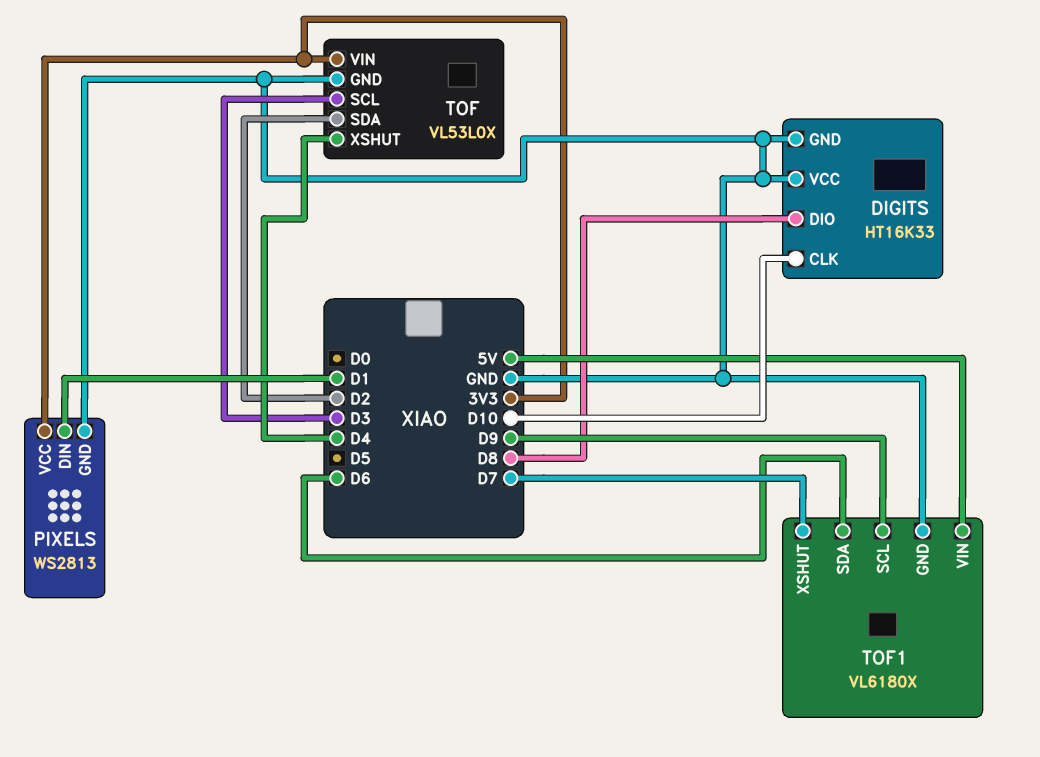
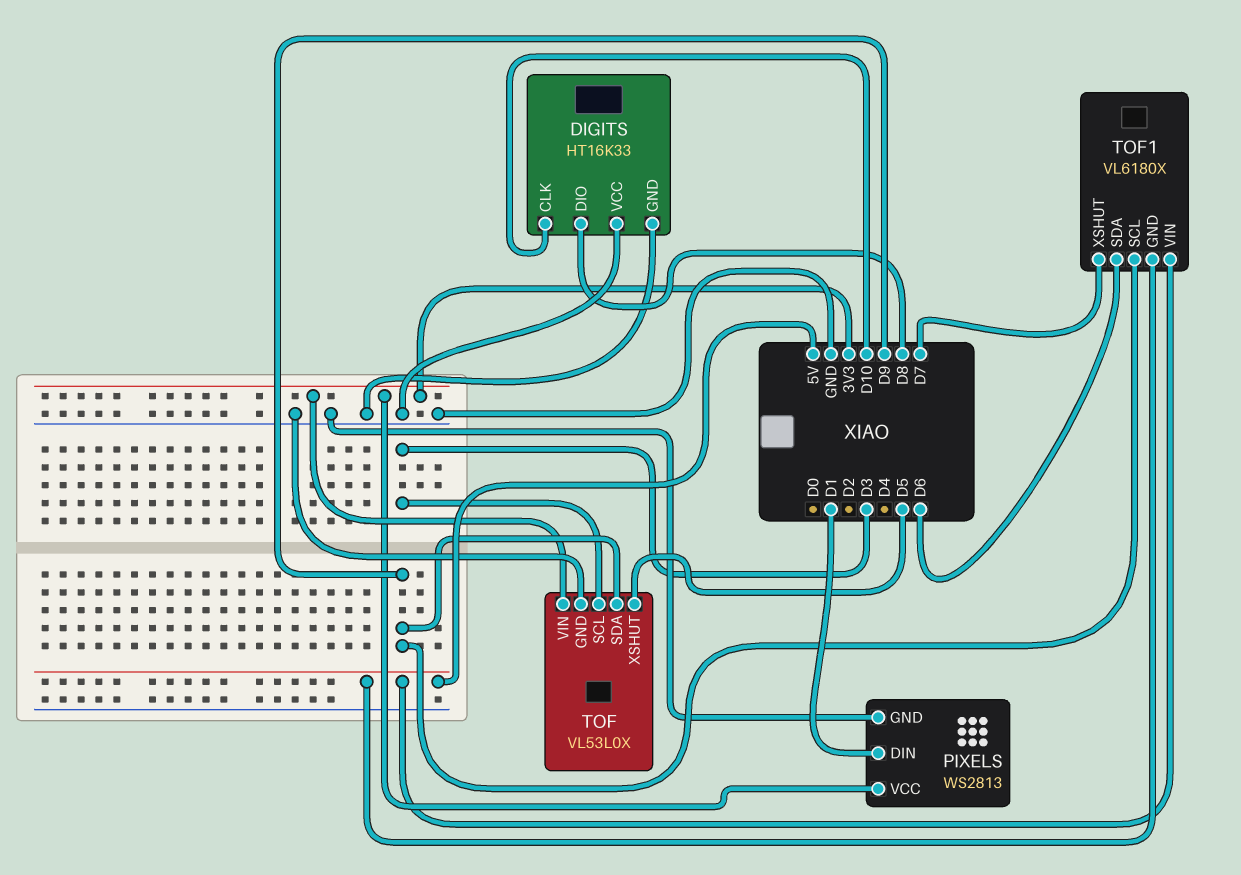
TOF pin SDA: D2 -> D9
TOF pin XSHUT: D4 -> D5
TOF1 pin GND: GND -> 5V

